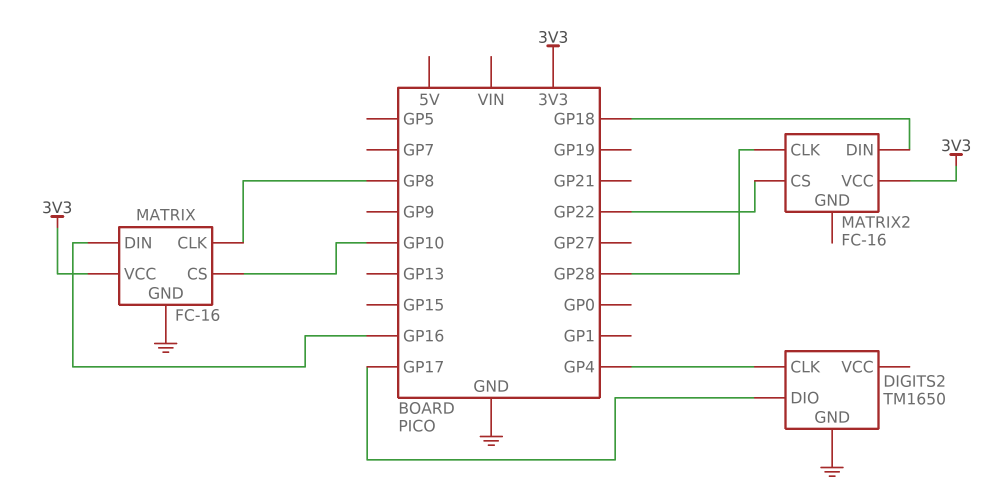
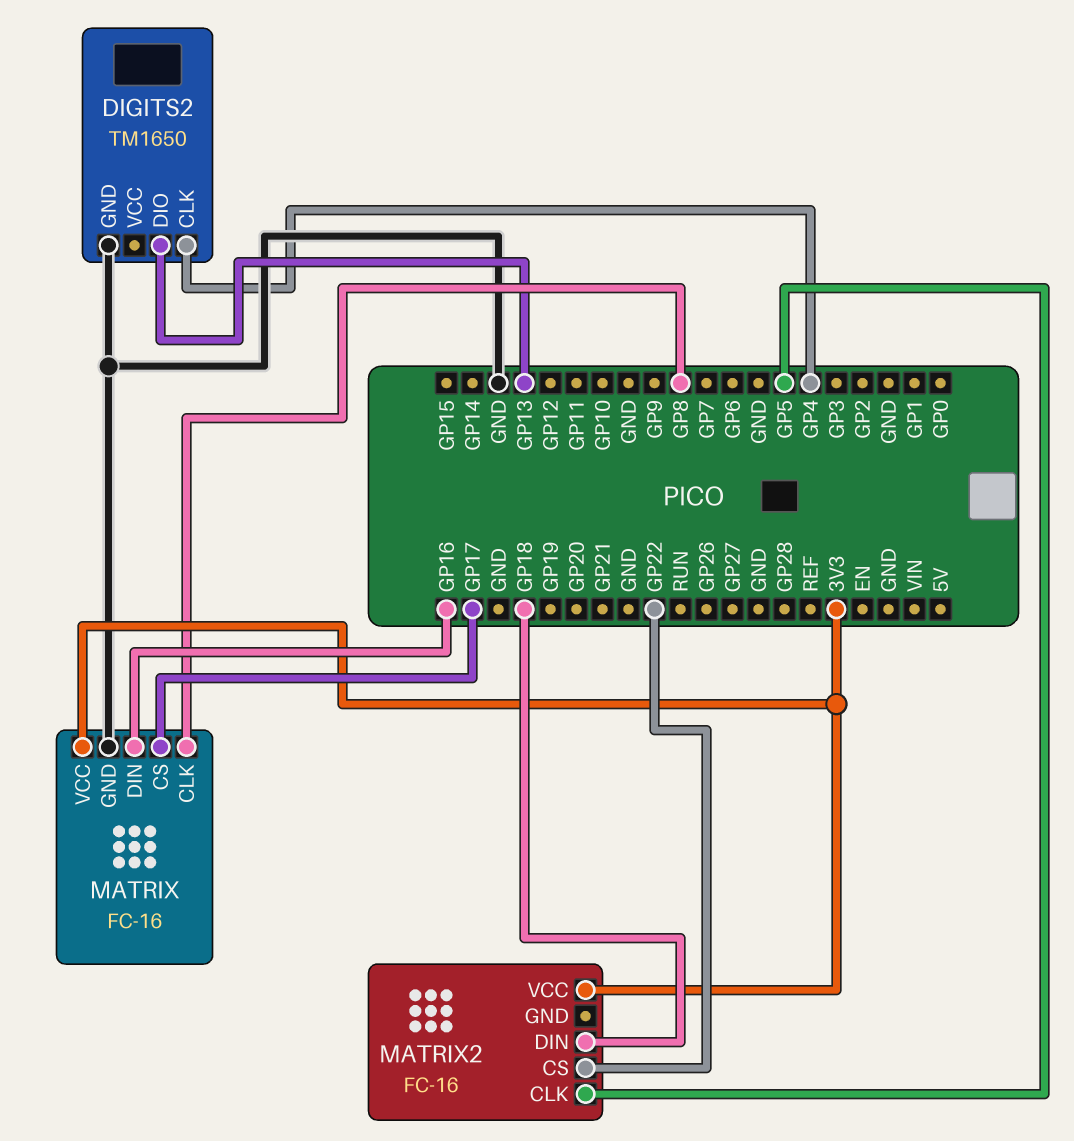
DIGITS2 pin DIO: GP17 -> GP13
MATRIX pin CS: GP10 -> GP17
MATRIX2 pin CLK: GP28 -> GP5

